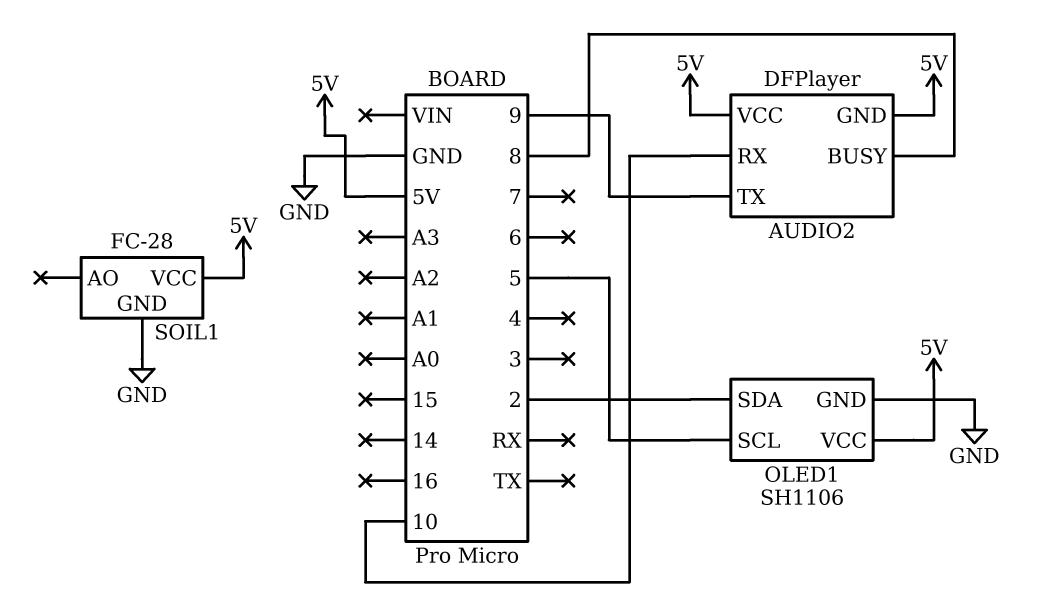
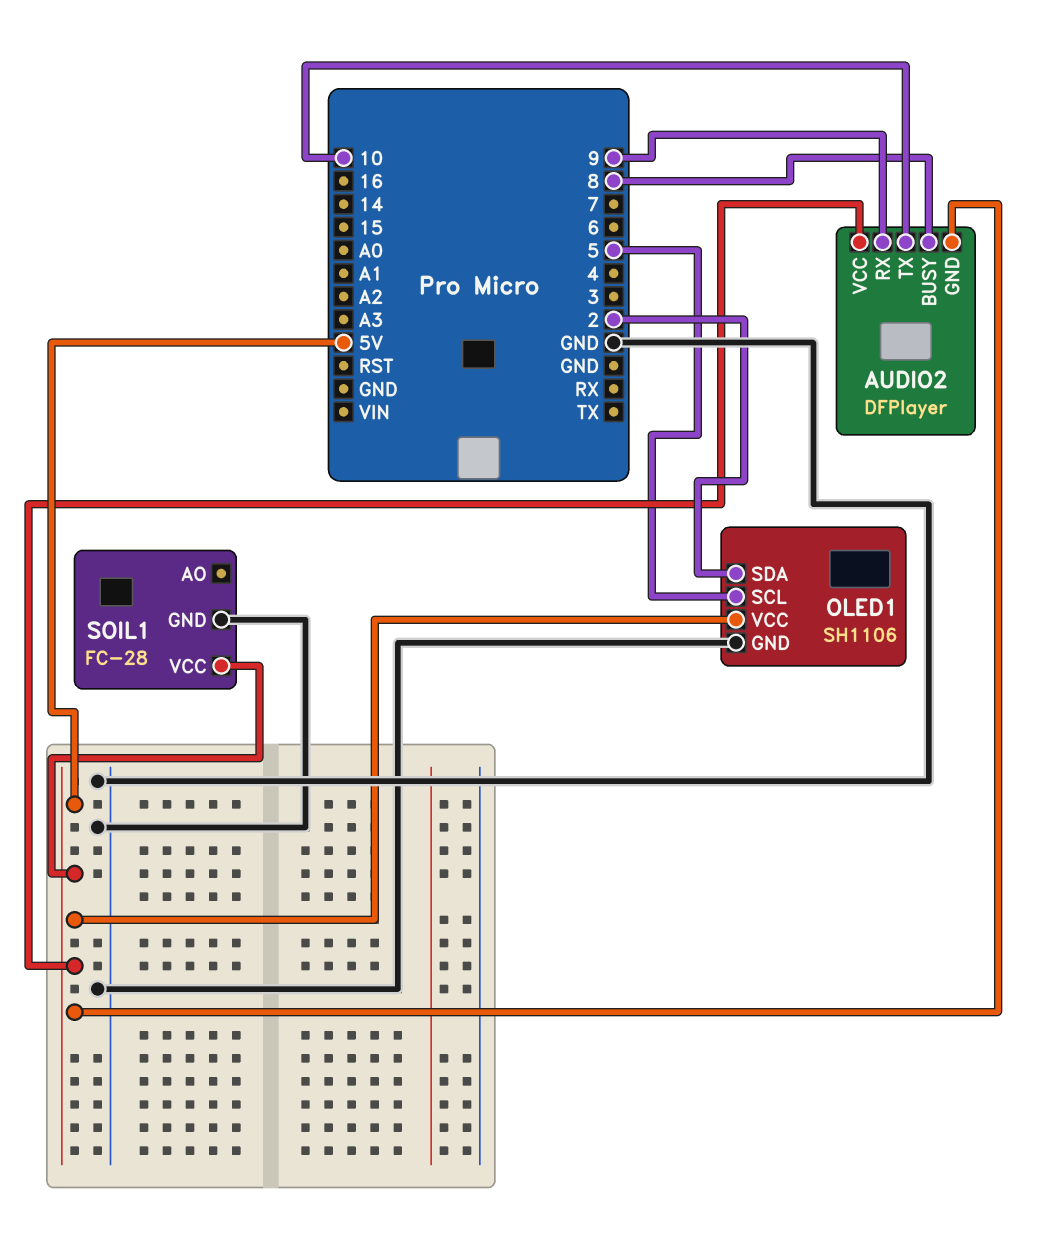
AUDIO2 pin RX: 10 -> 9
AUDIO2 pin TX: 9 -> 10

